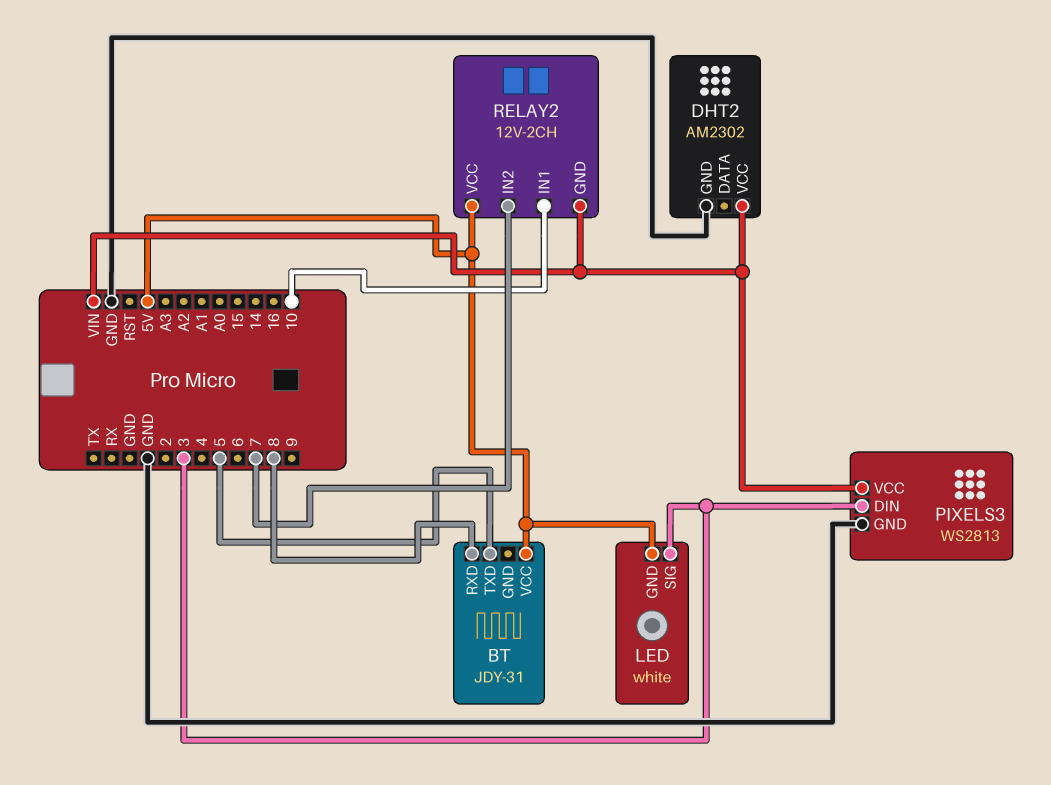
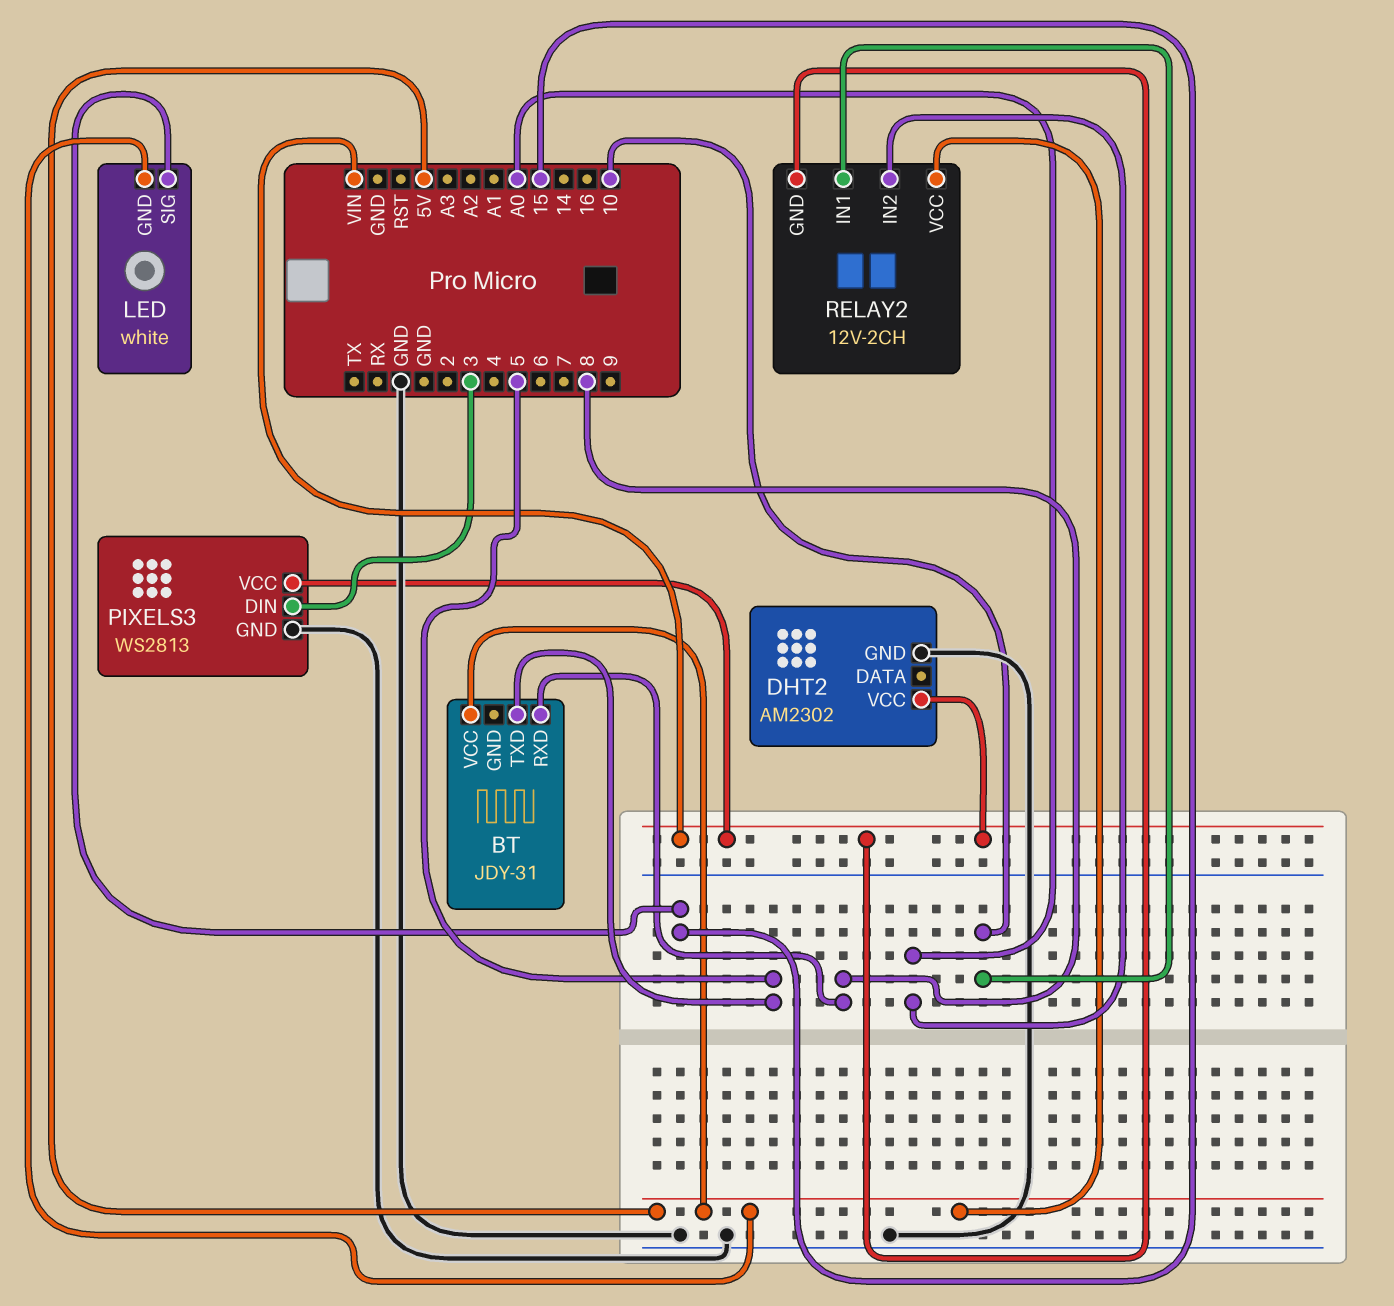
LED pin SIG: 3 -> 15
RELAY2 pin IN2: 7 -> A0

